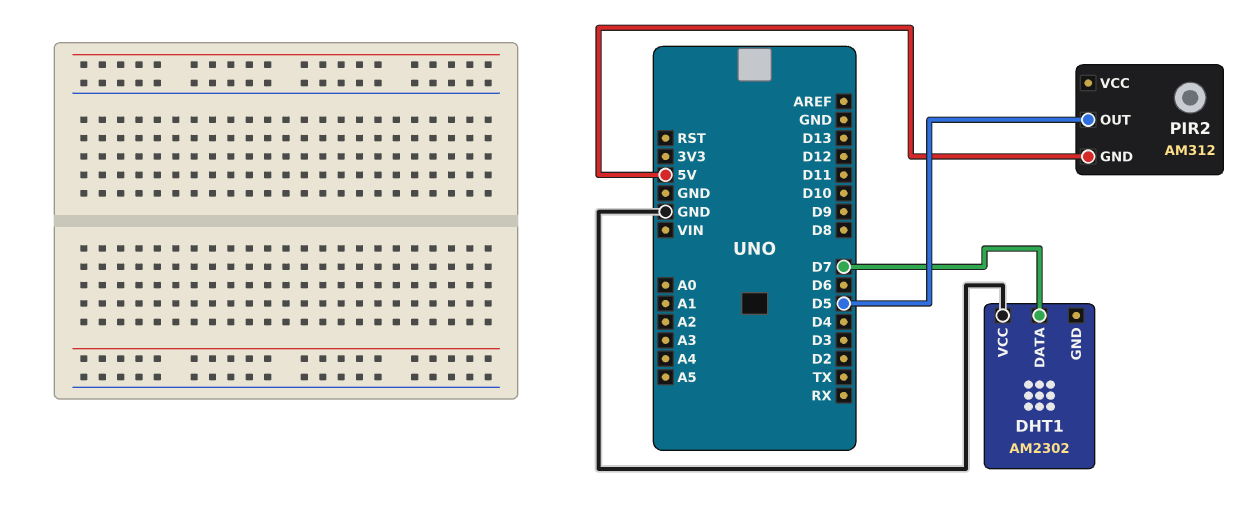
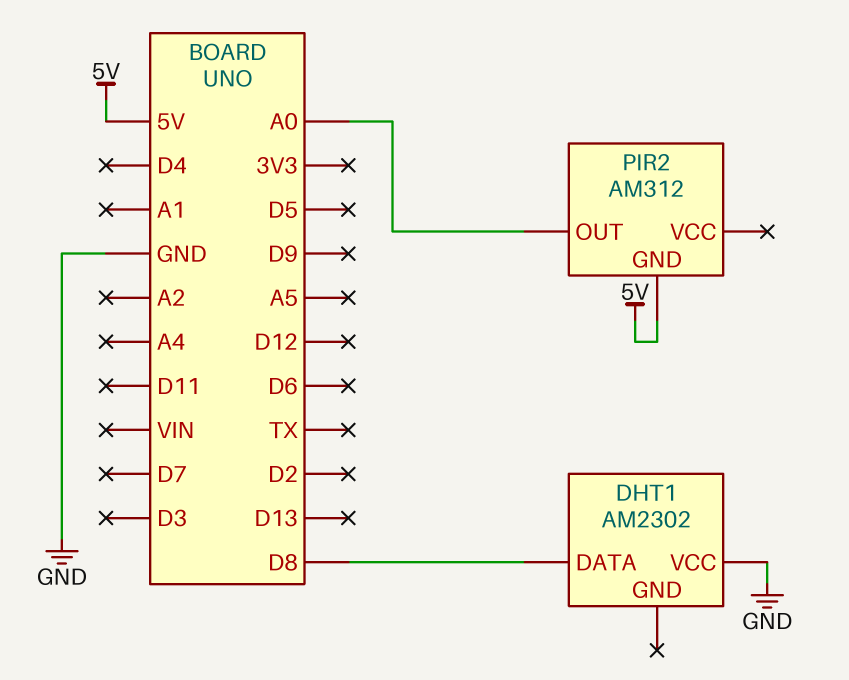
DHT1 pin DATA: D7 -> D8
PIR2 pin OUT: D5 -> A0

